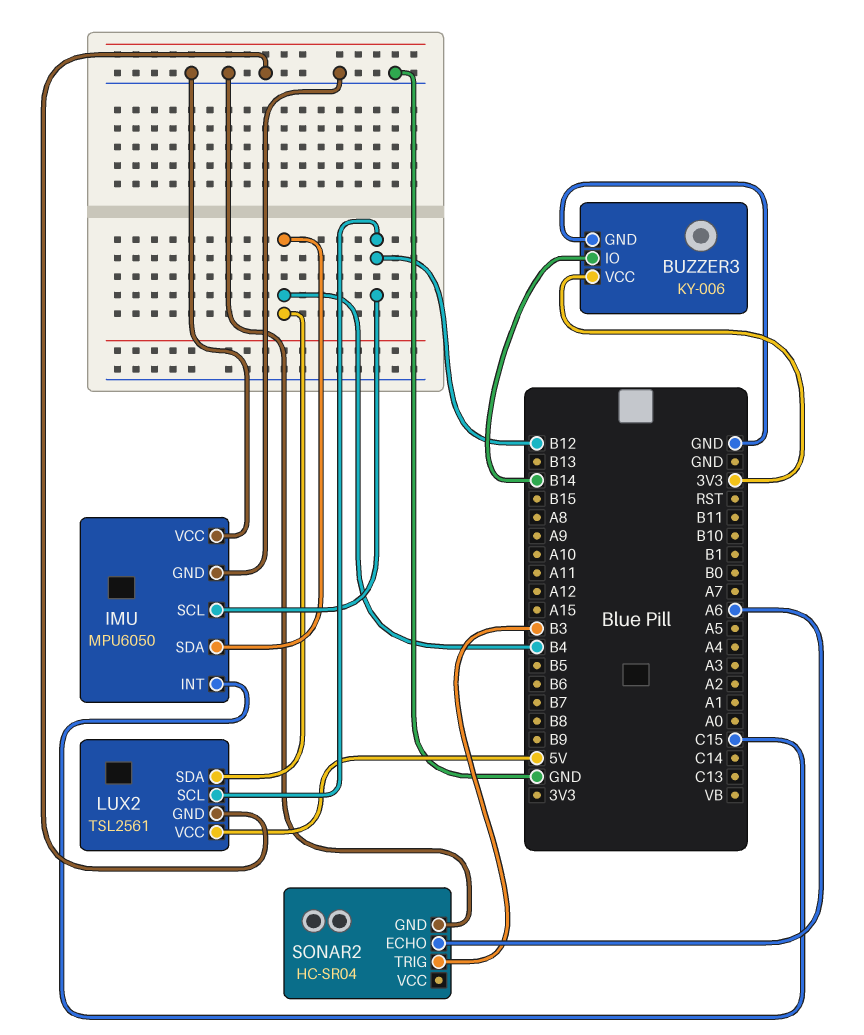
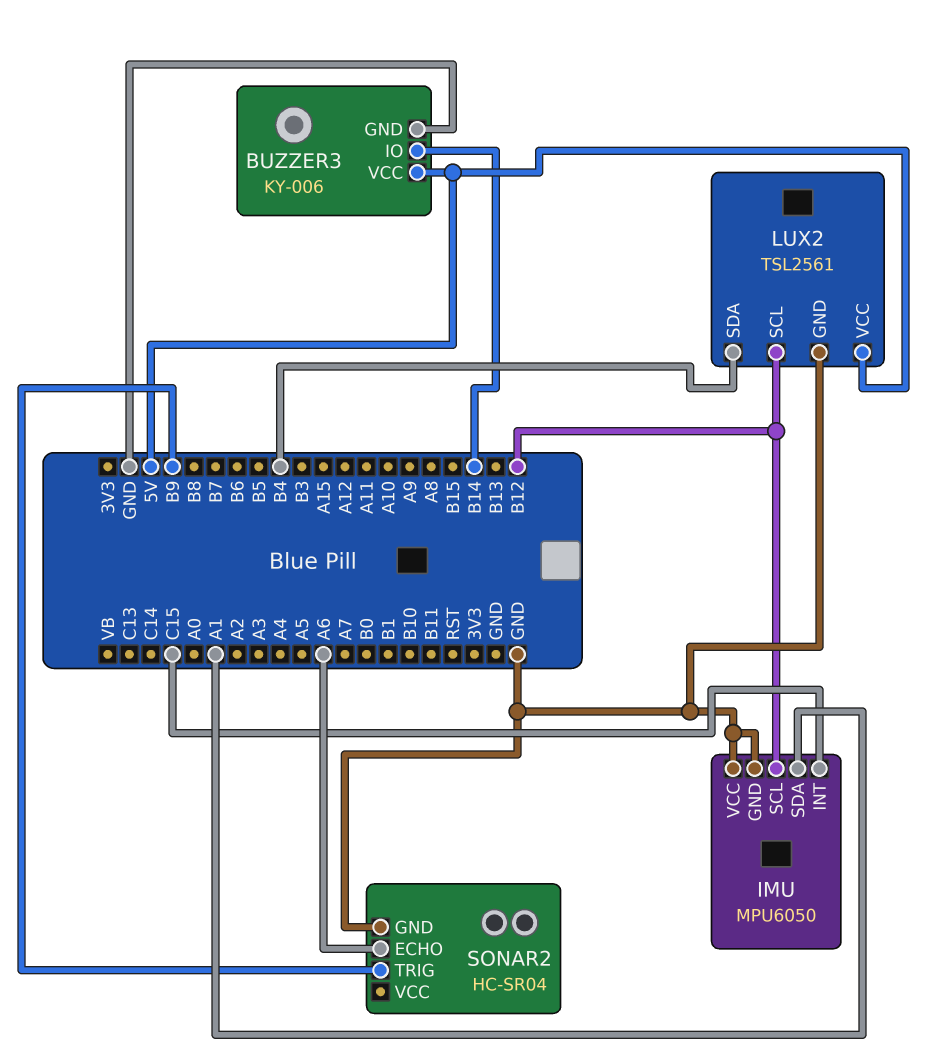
BUZZER3 pin VCC: 3V3 -> 5V
IMU pin SDA: B4 -> A1
SONAR2 pin TRIG: B3 -> B9

